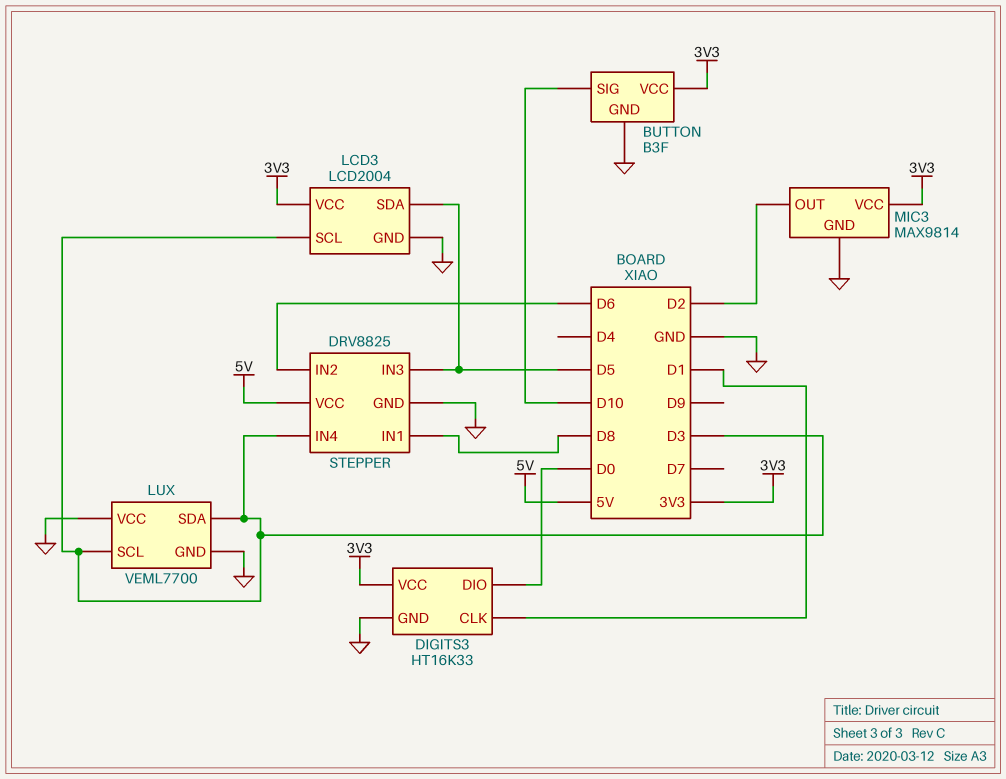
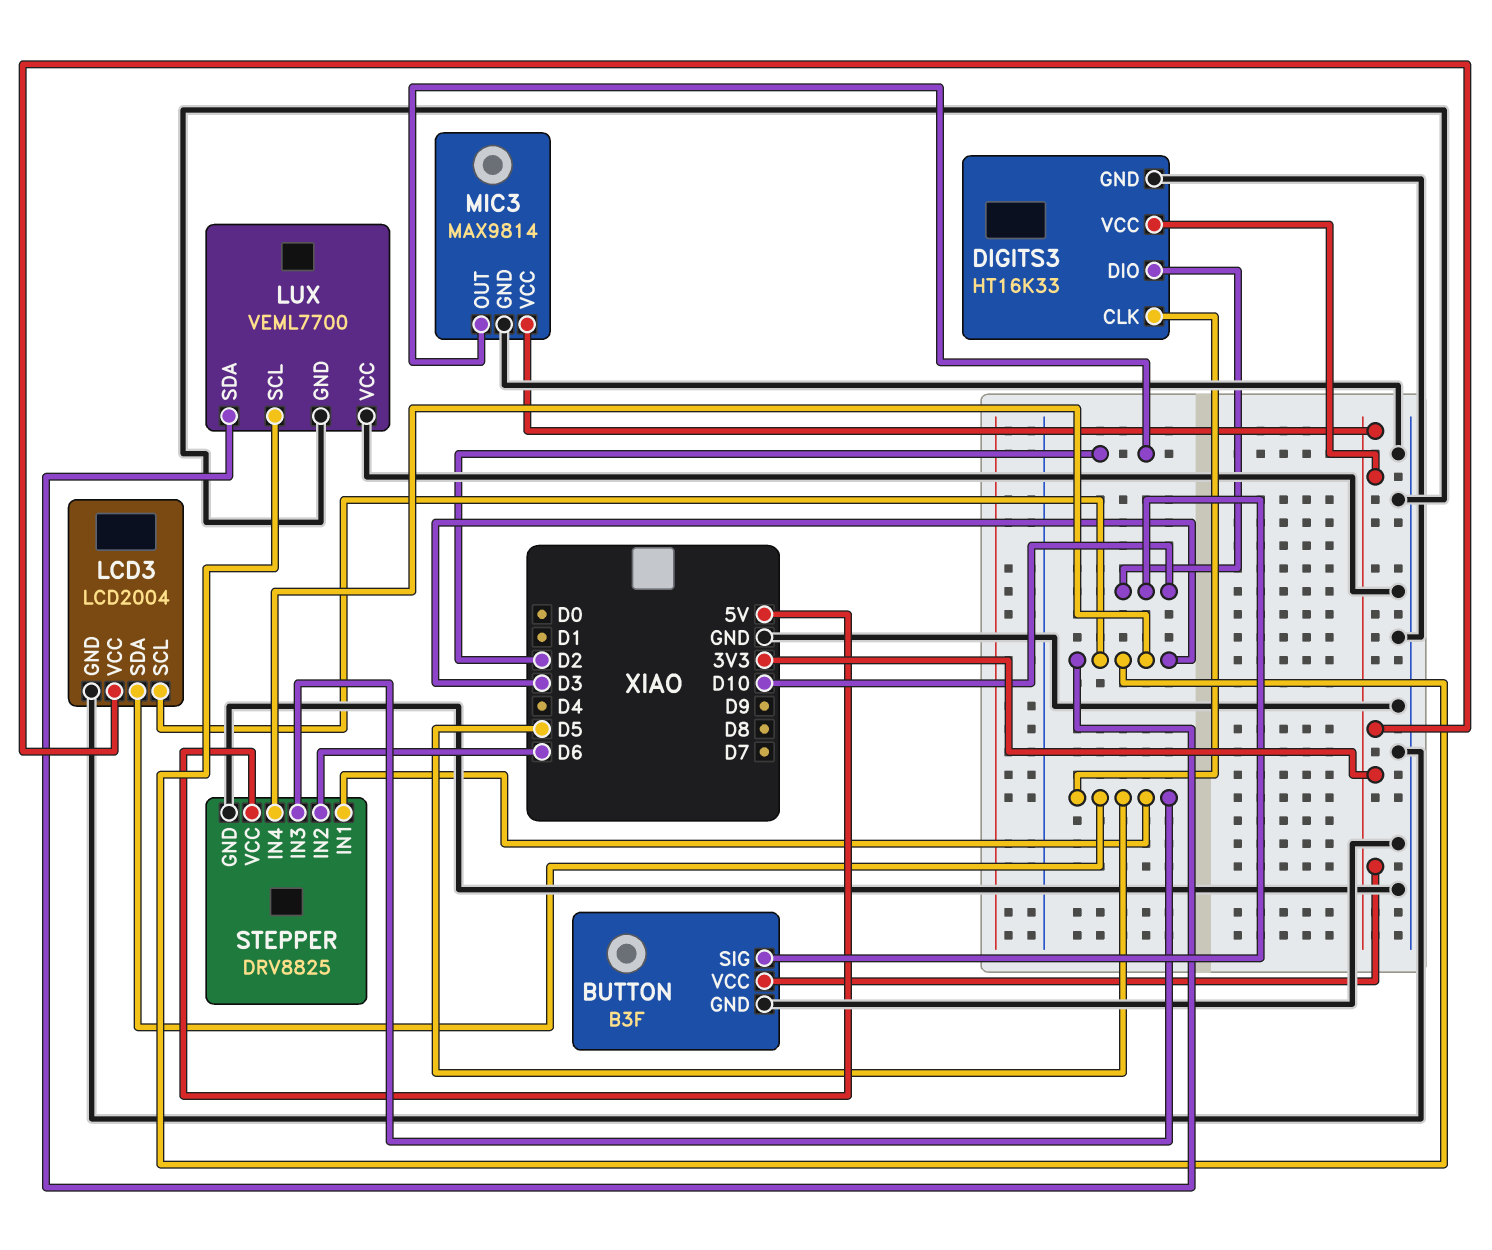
DIGITS3 pin CLK: D1 -> D5
DIGITS3 pin DIO: D0 -> D10
STEPPER pin IN1: D8 -> D5

